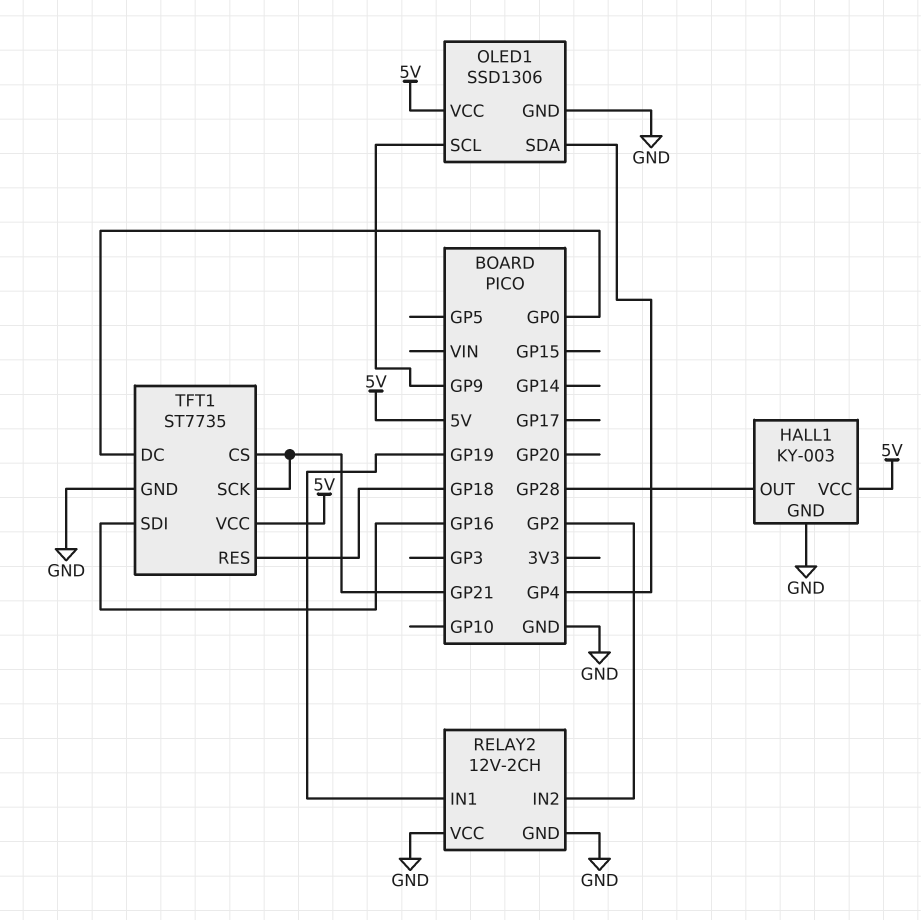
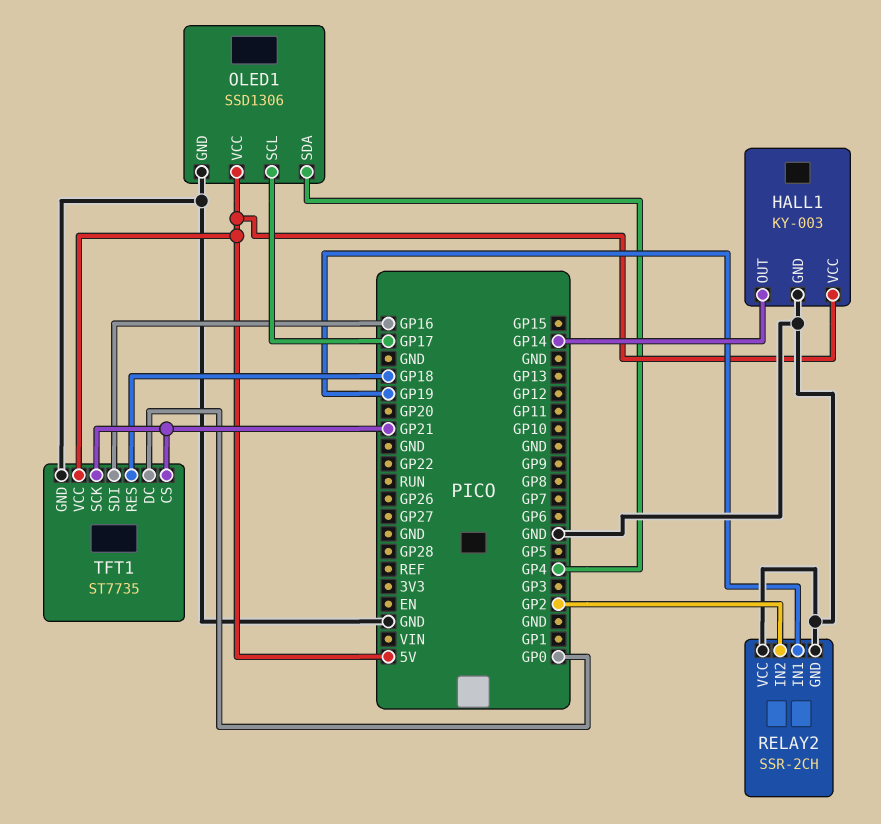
HALL1 pin OUT: GP28 -> GP14
OLED1 pin SCL: GP9 -> GP17
RELAY2: 12V-2CH -> SSR-2CH

